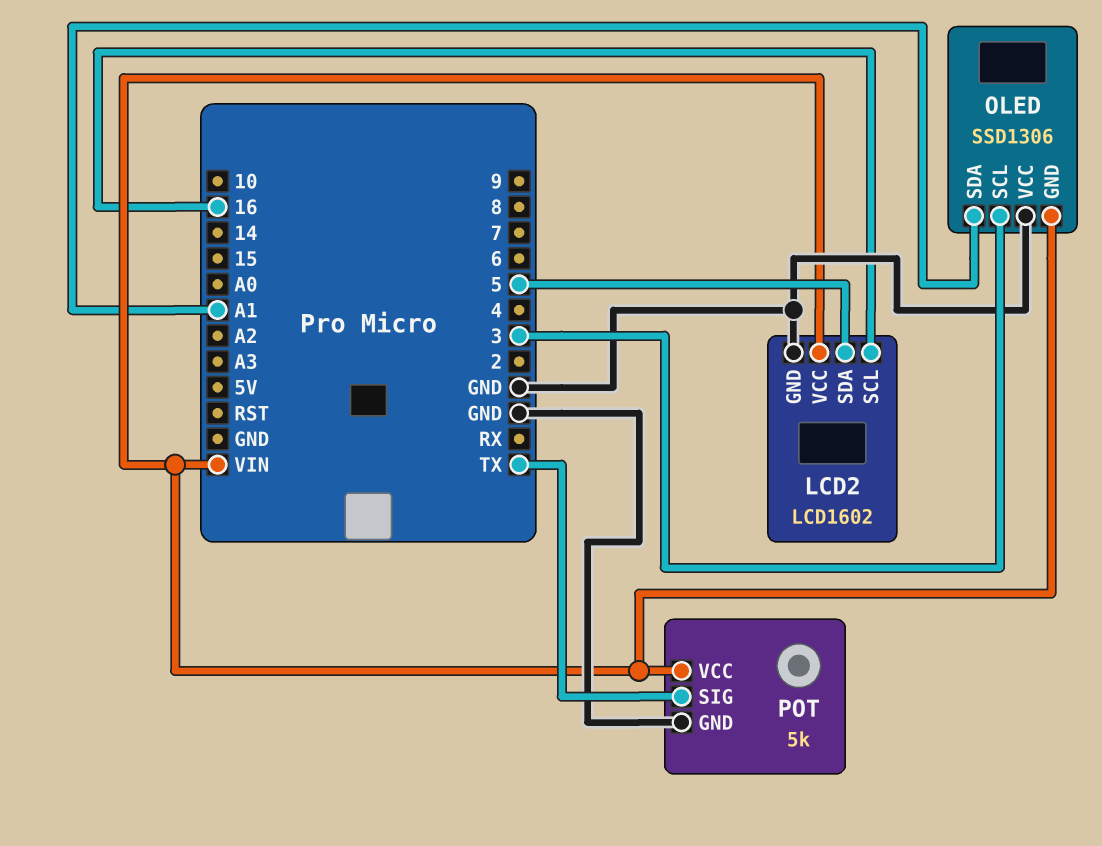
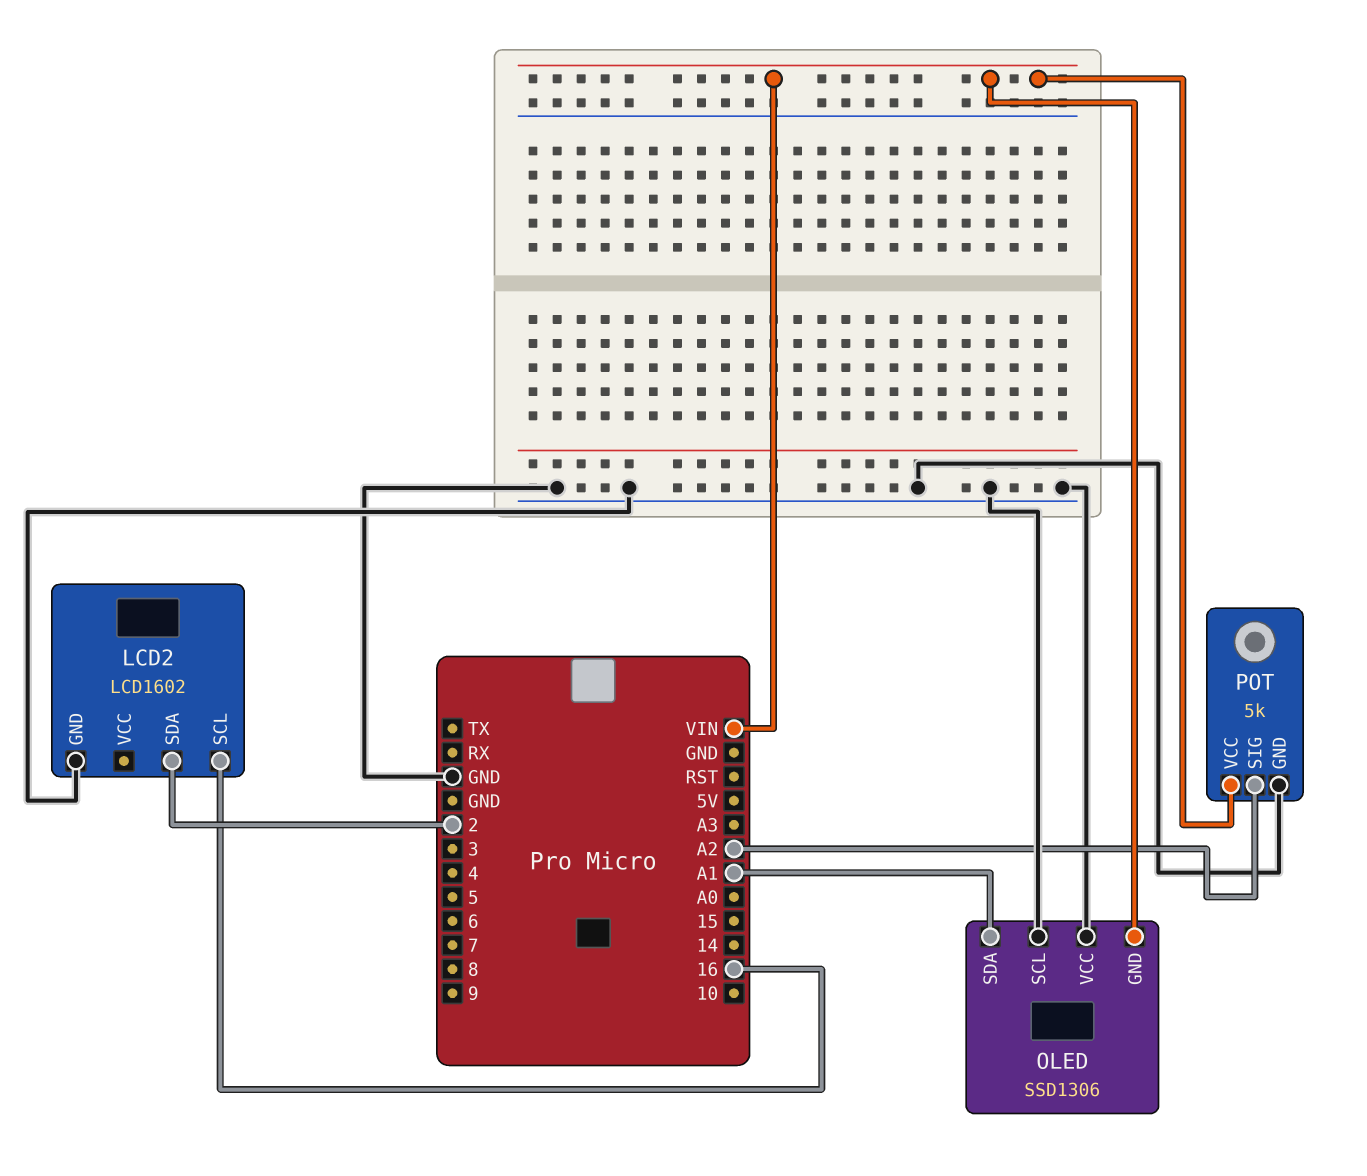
LCD2 pin SDA: 5 -> 2
LCD2 pin VCC: VIN -> none
OLED pin SCL: 3 -> GND
POT pin SIG: TX -> A2

